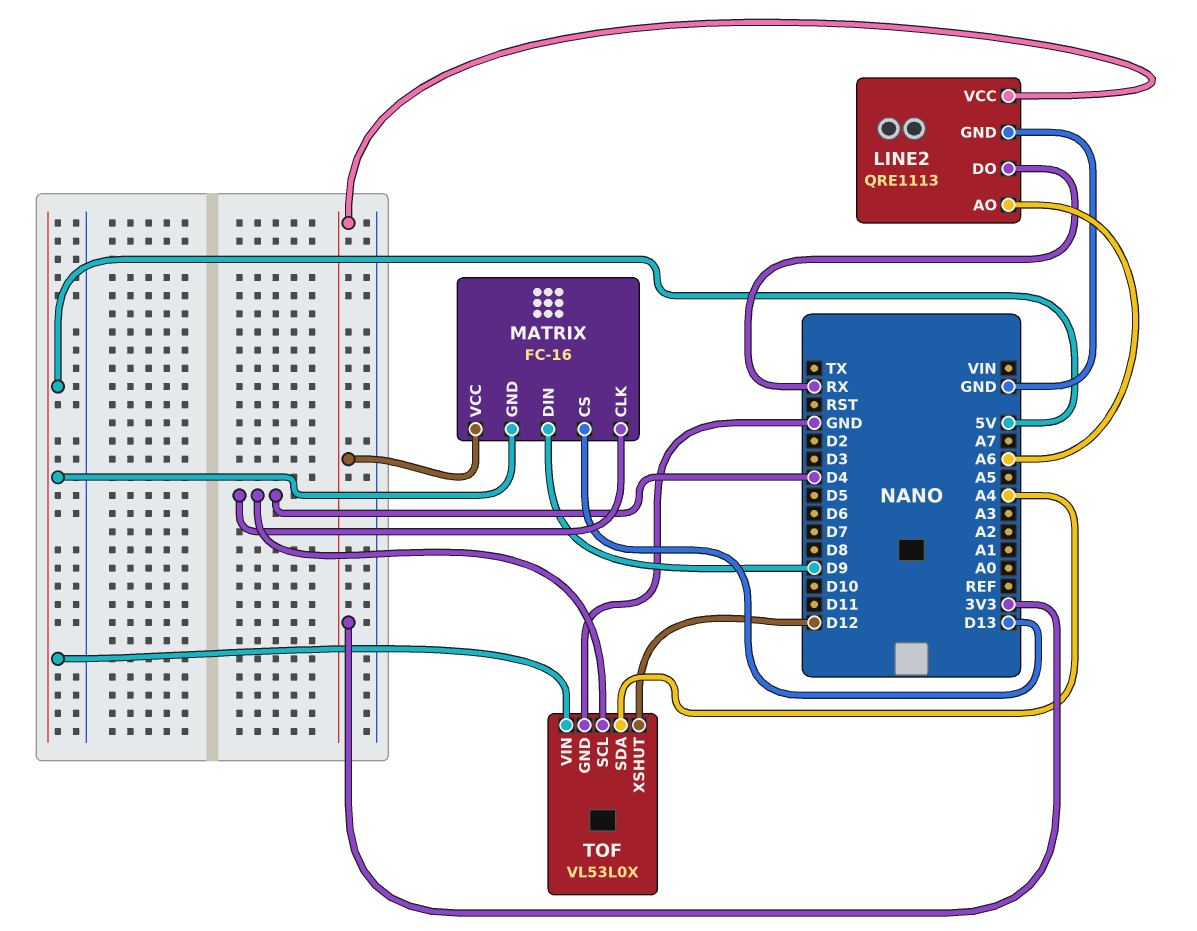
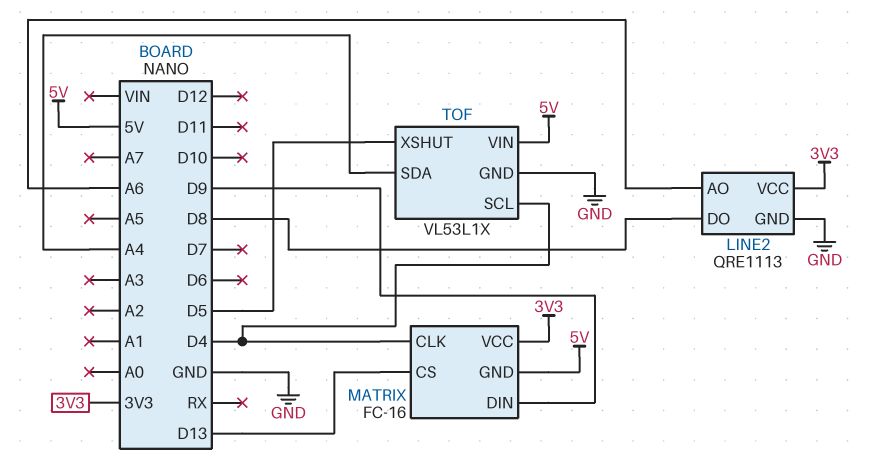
LINE2 pin DO: RX -> D8
TOF: VL53L0X -> VL53L1X
TOF pin XSHUT: D12 -> D5

